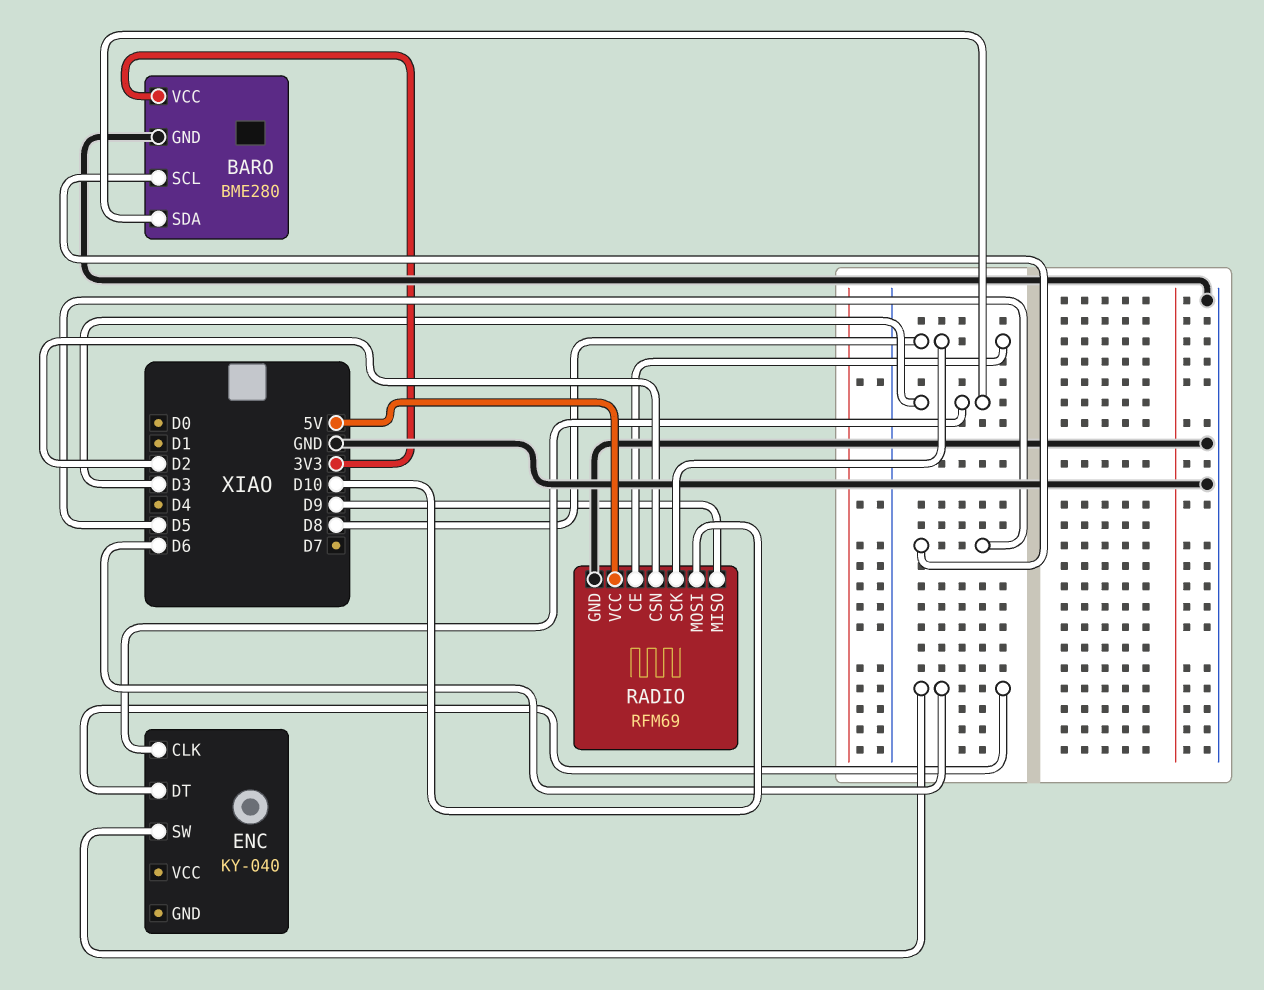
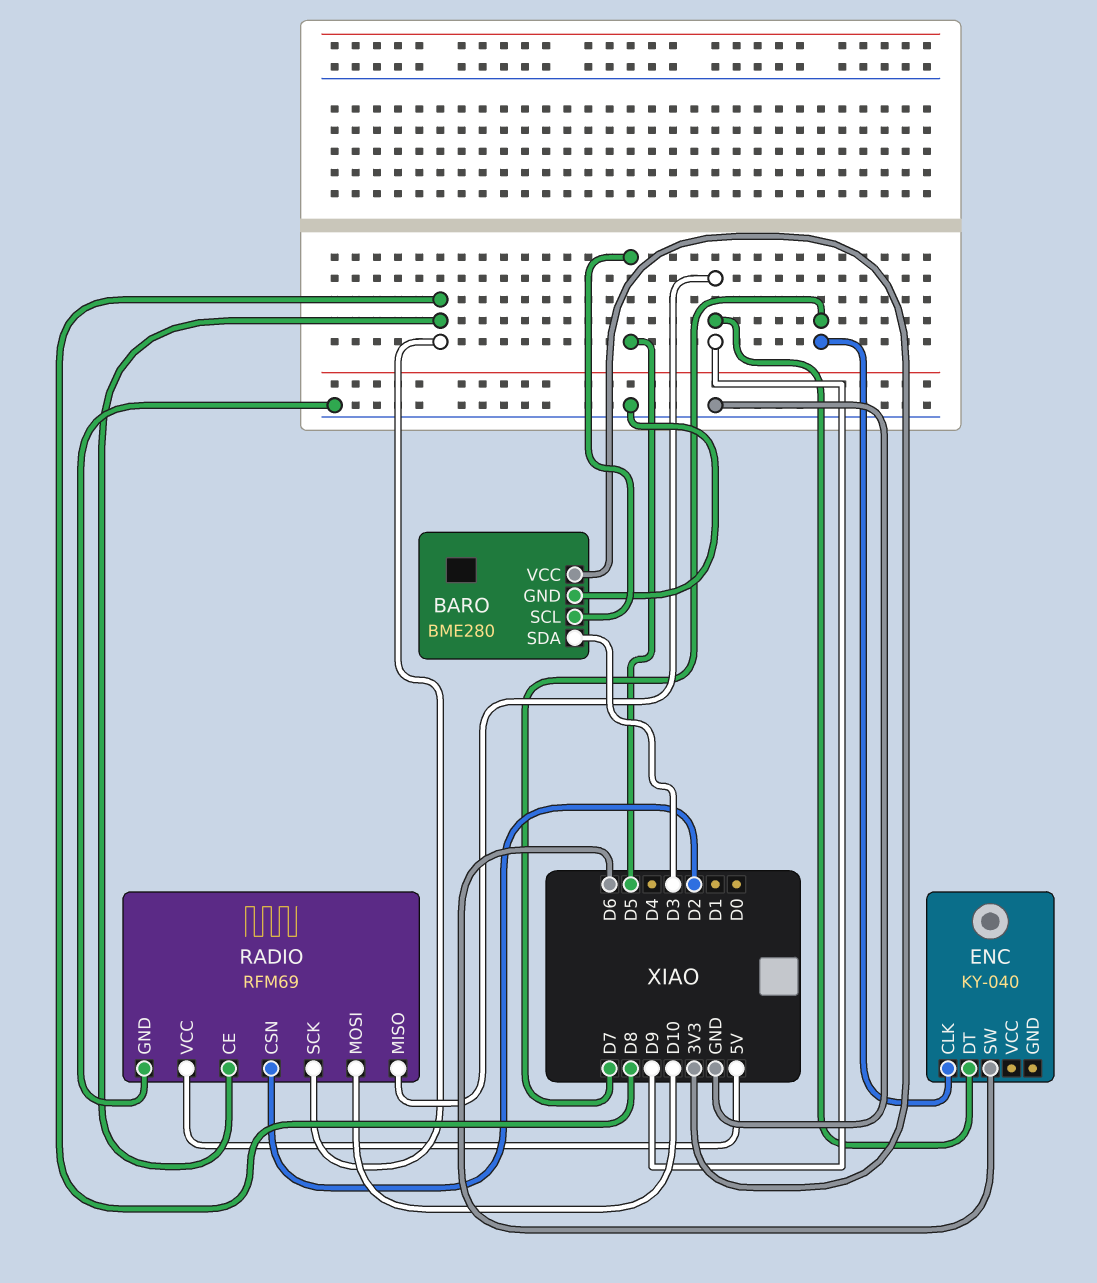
ENC pin CLK: D3 -> D7
ENC pin DT: D6 -> D9

